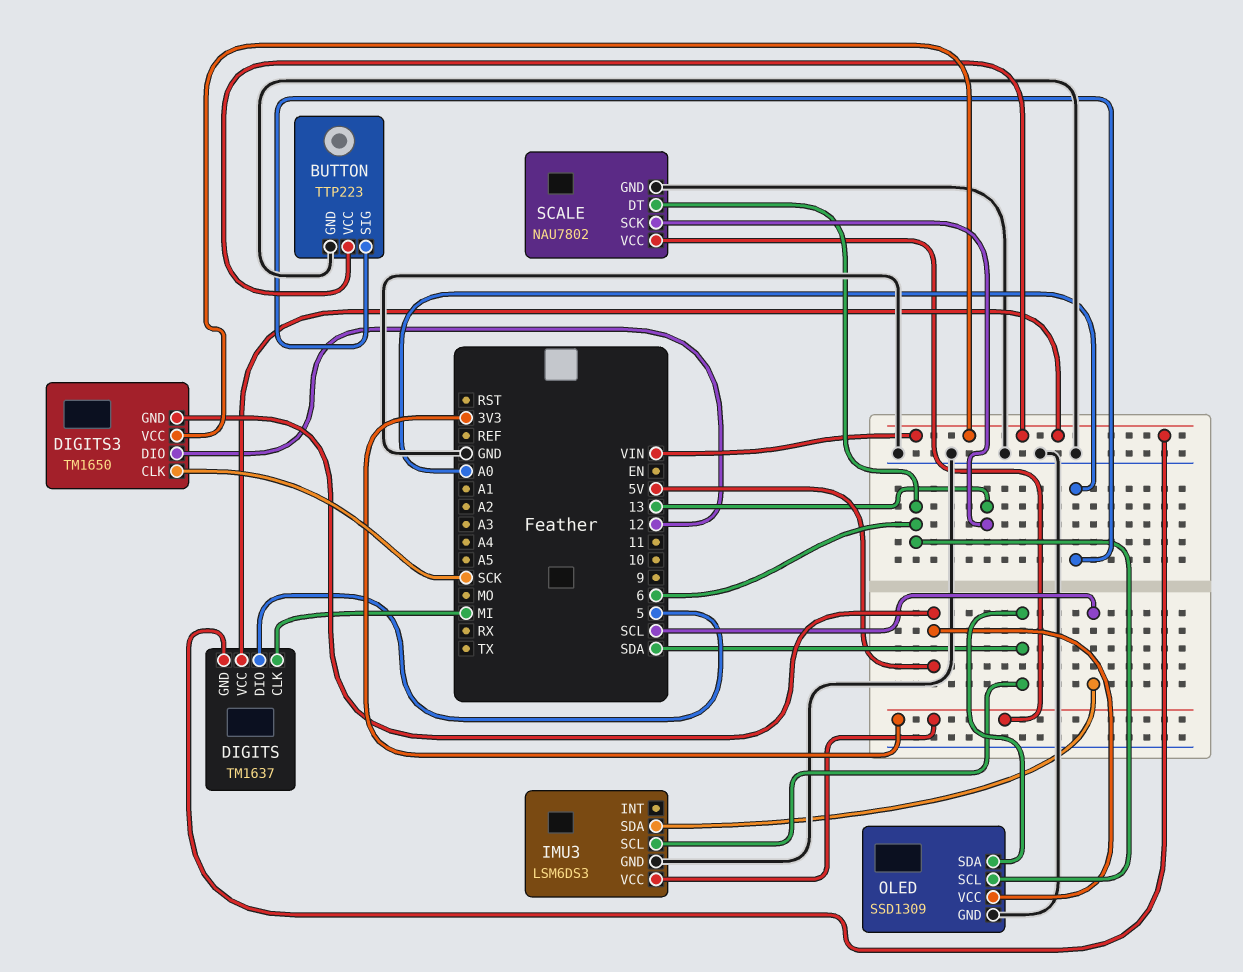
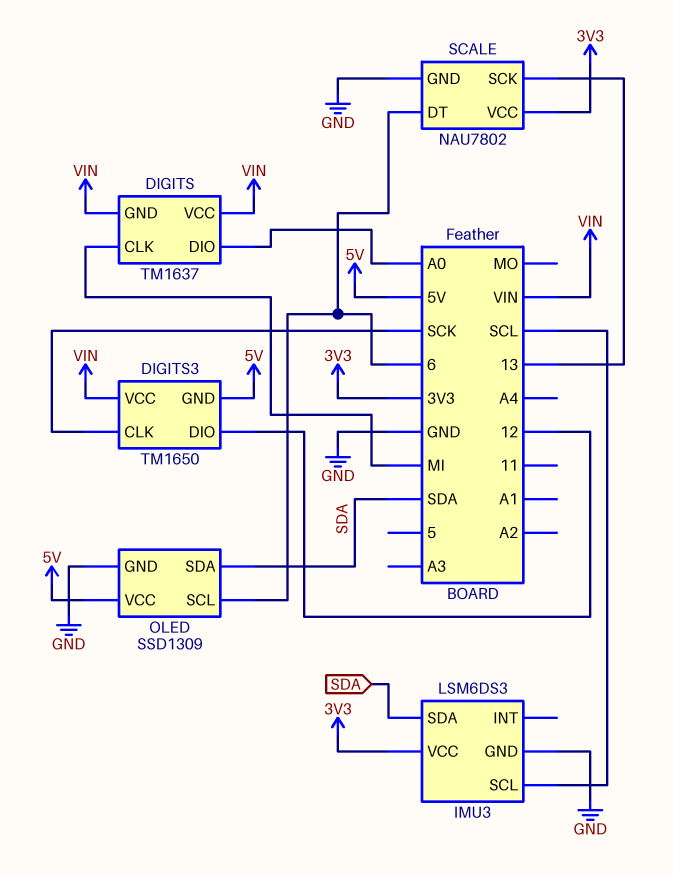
BUTTON: TTP223 -> none
BUTTON pin GND: GND -> none
BUTTON pin SIG: A0 -> none
BUTTON pin VCC: VIN -> none
DIGITS pin DIO: 5 -> A0
IMU3 pin SCL: SDA -> SCL
IMU3 pin SDA: SCL -> SDA

